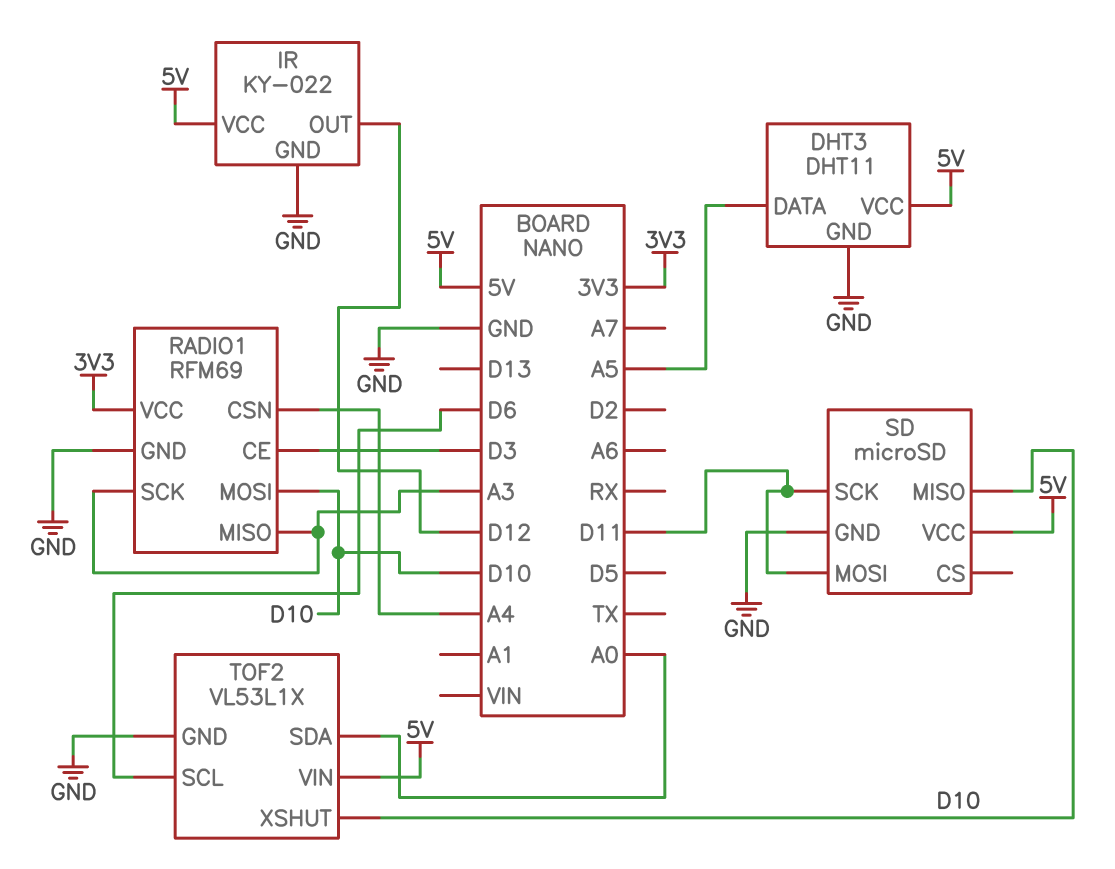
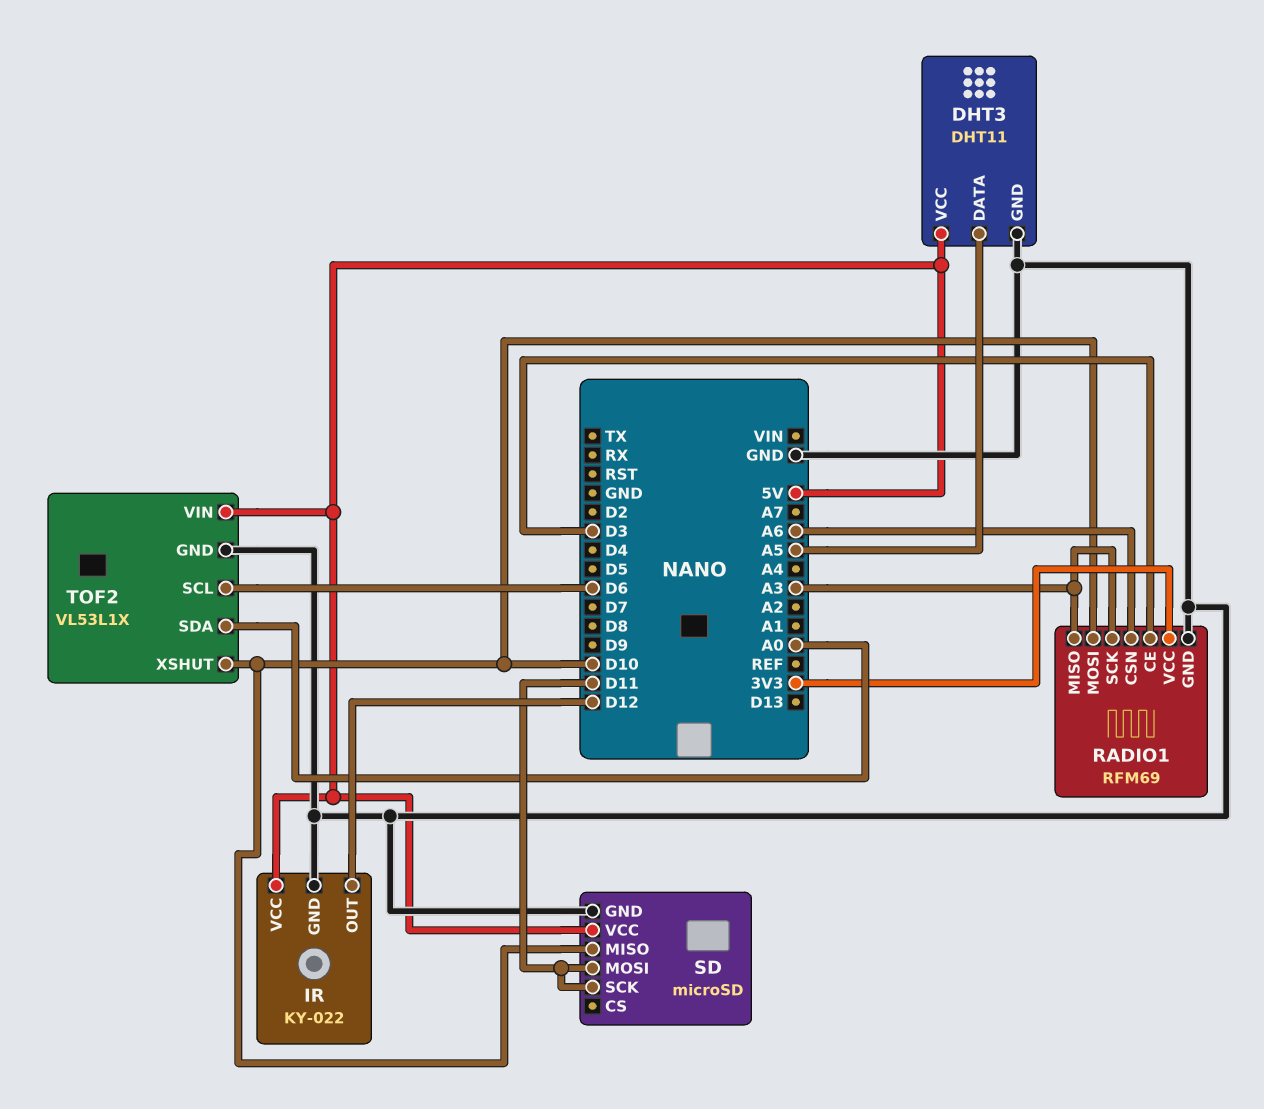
RADIO1 pin CSN: A4 -> A6

